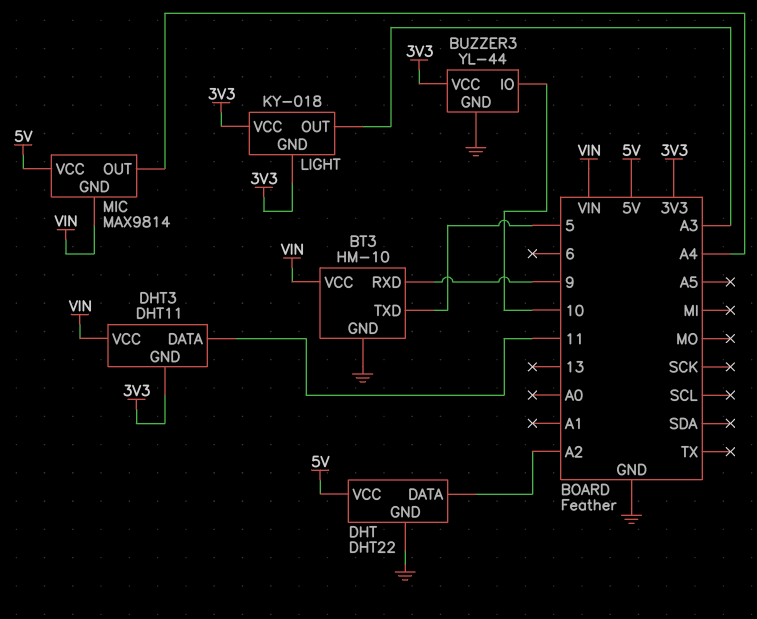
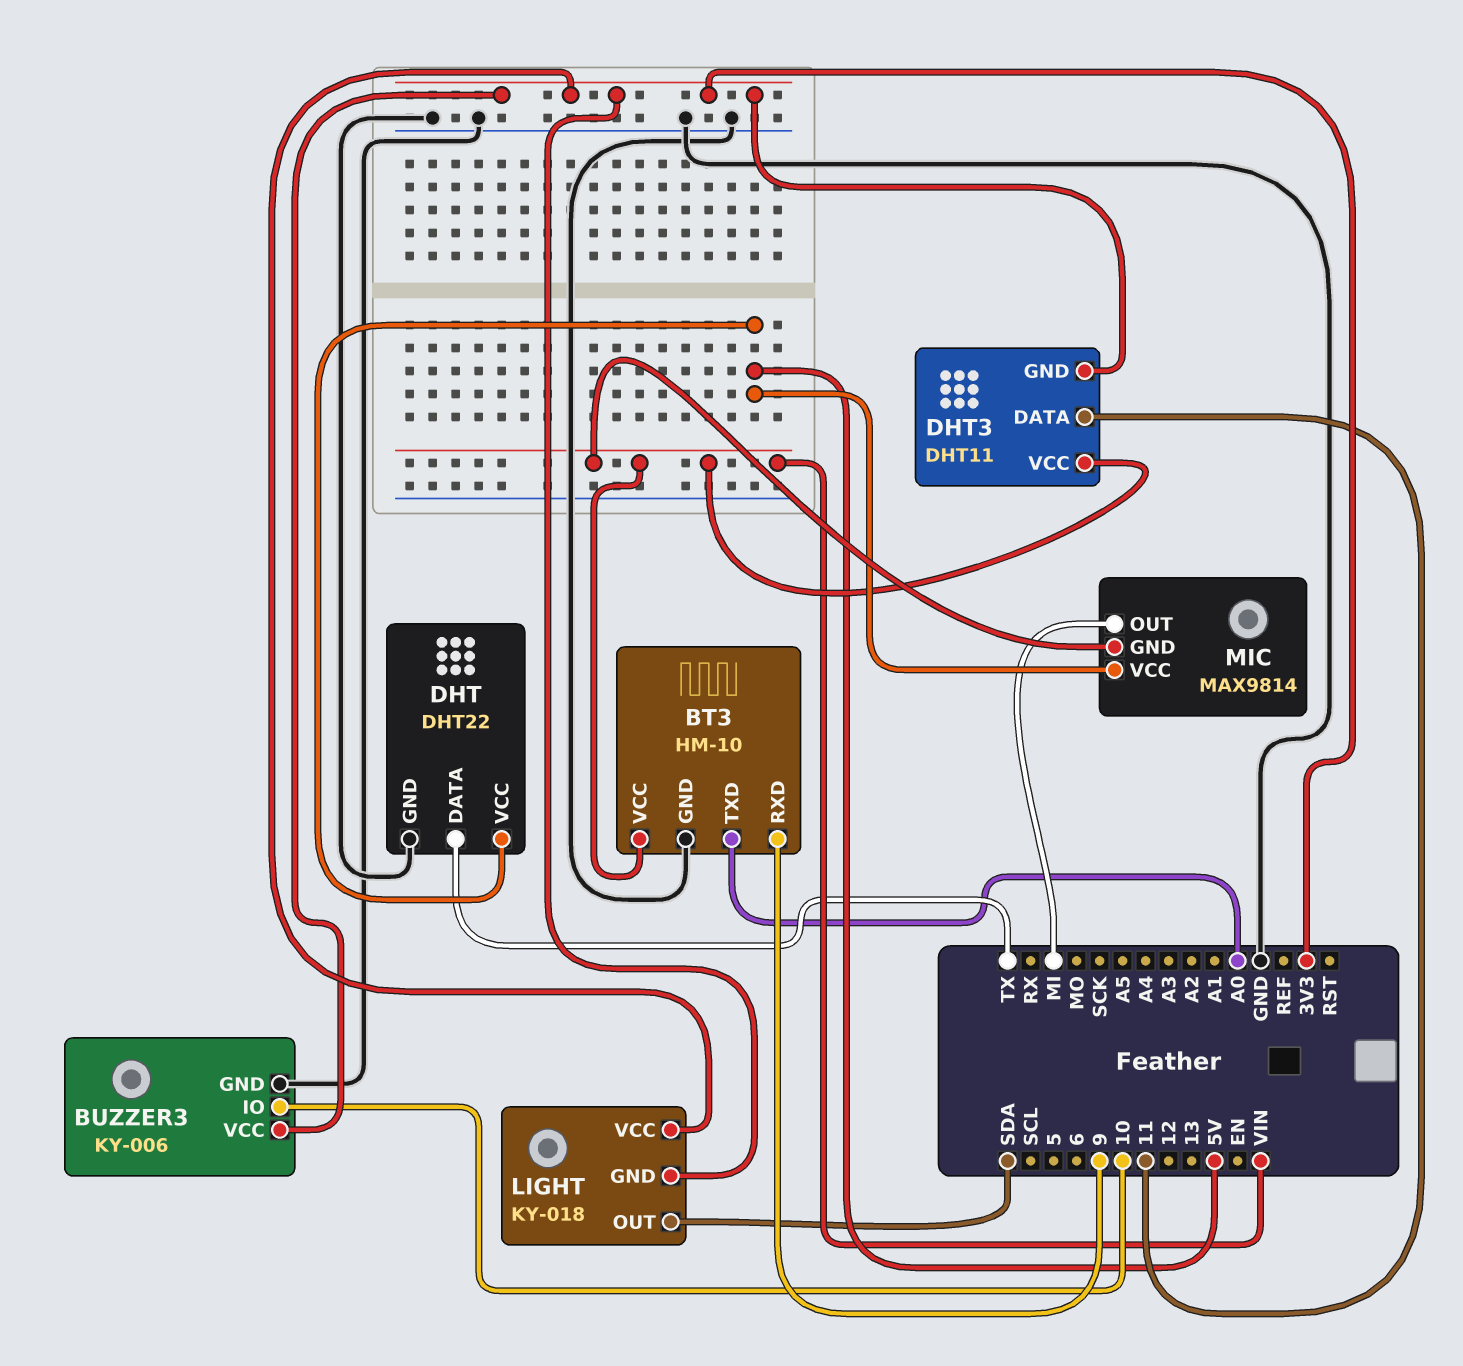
BT3 pin TXD: 5 -> A0
BUZZER3: YL-44 -> KY-006
DHT pin DATA: A2 -> TX
LIGHT pin OUT: A3 -> SDA
MIC pin OUT: A4 -> MI

